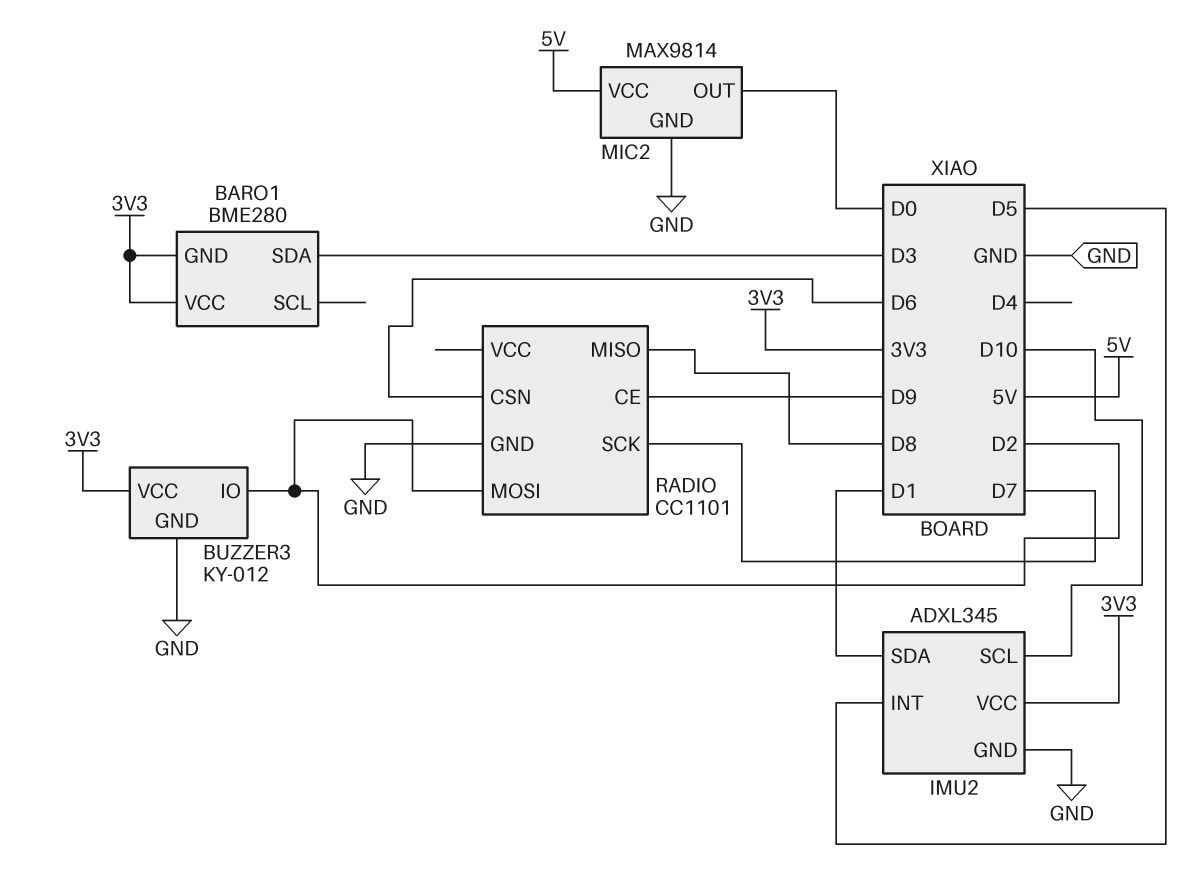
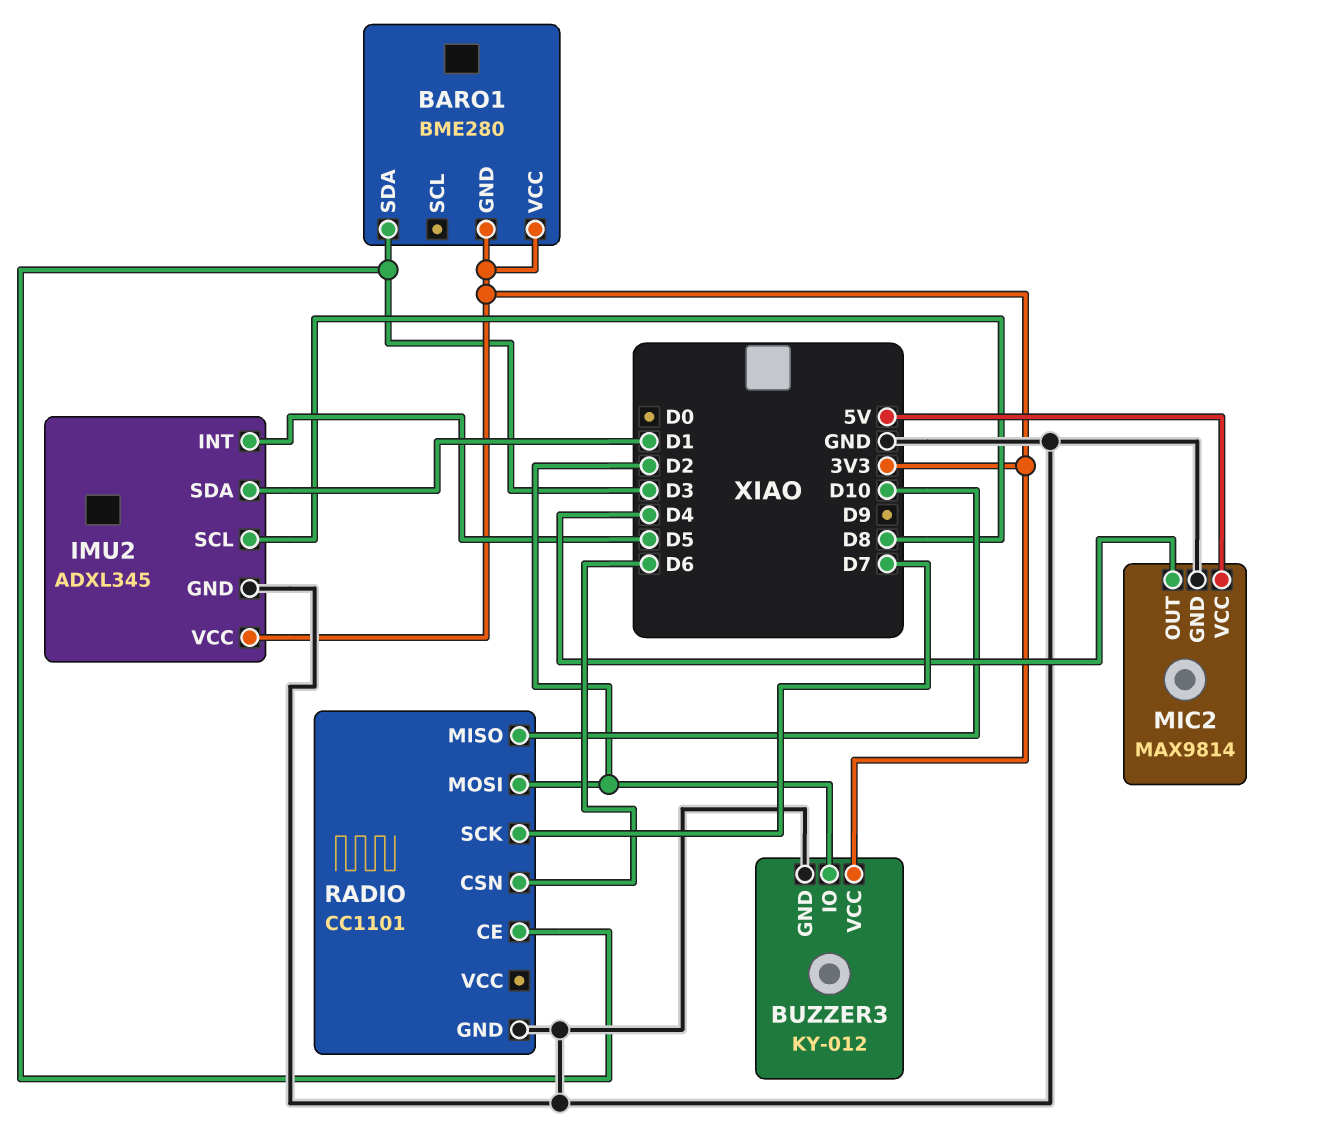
IMU2 pin SCL: D10 -> D8
MIC2 pin OUT: D0 -> D4
RADIO pin CE: D9 -> D3
RADIO pin MISO: D8 -> D10

